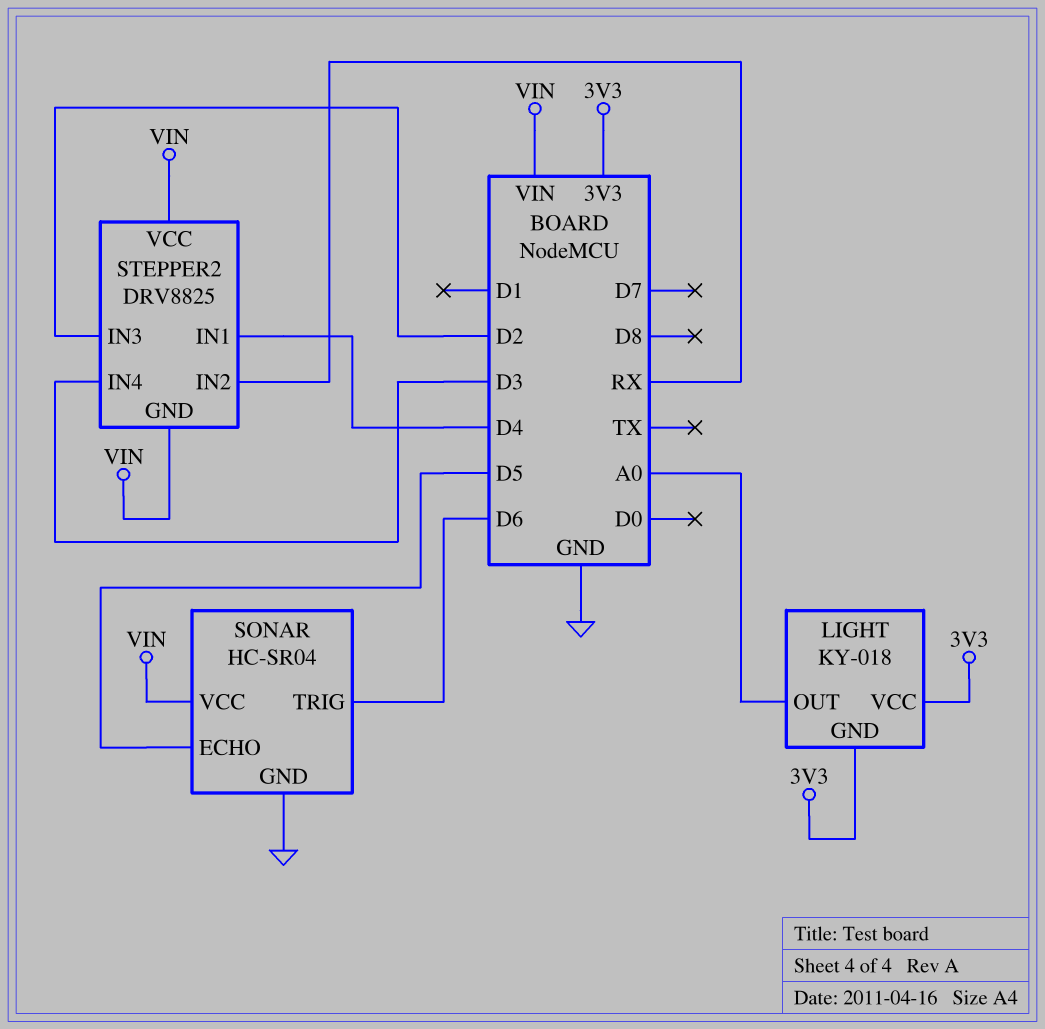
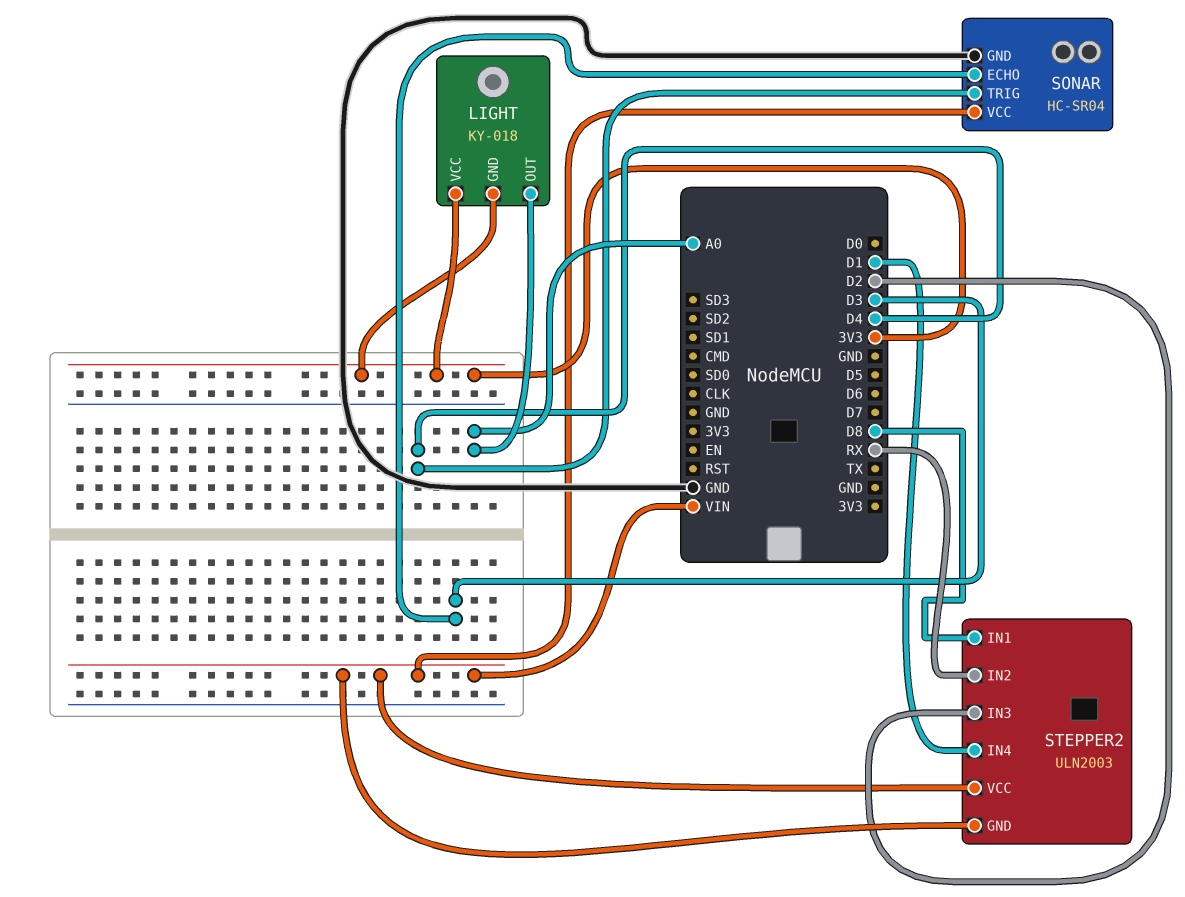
SONAR pin ECHO: D5 -> D3
SONAR pin TRIG: D6 -> D4
STEPPER2: DRV8825 -> ULN2003
STEPPER2 pin IN1: D4 -> D8
STEPPER2 pin IN4: D3 -> D1

